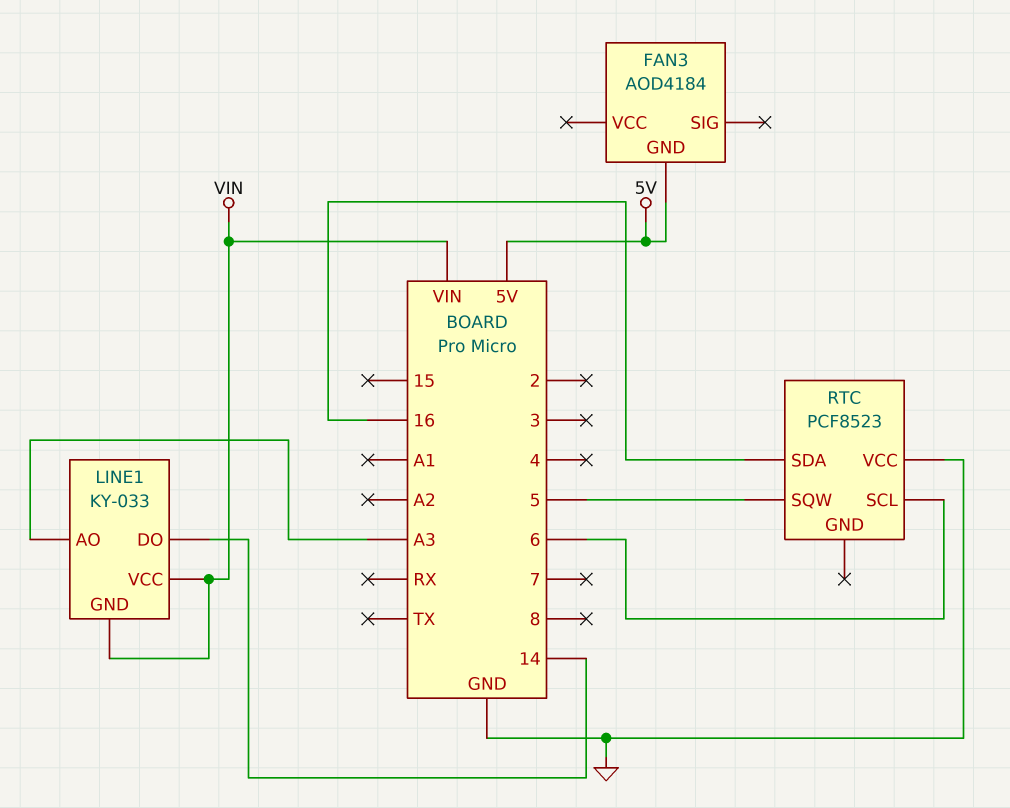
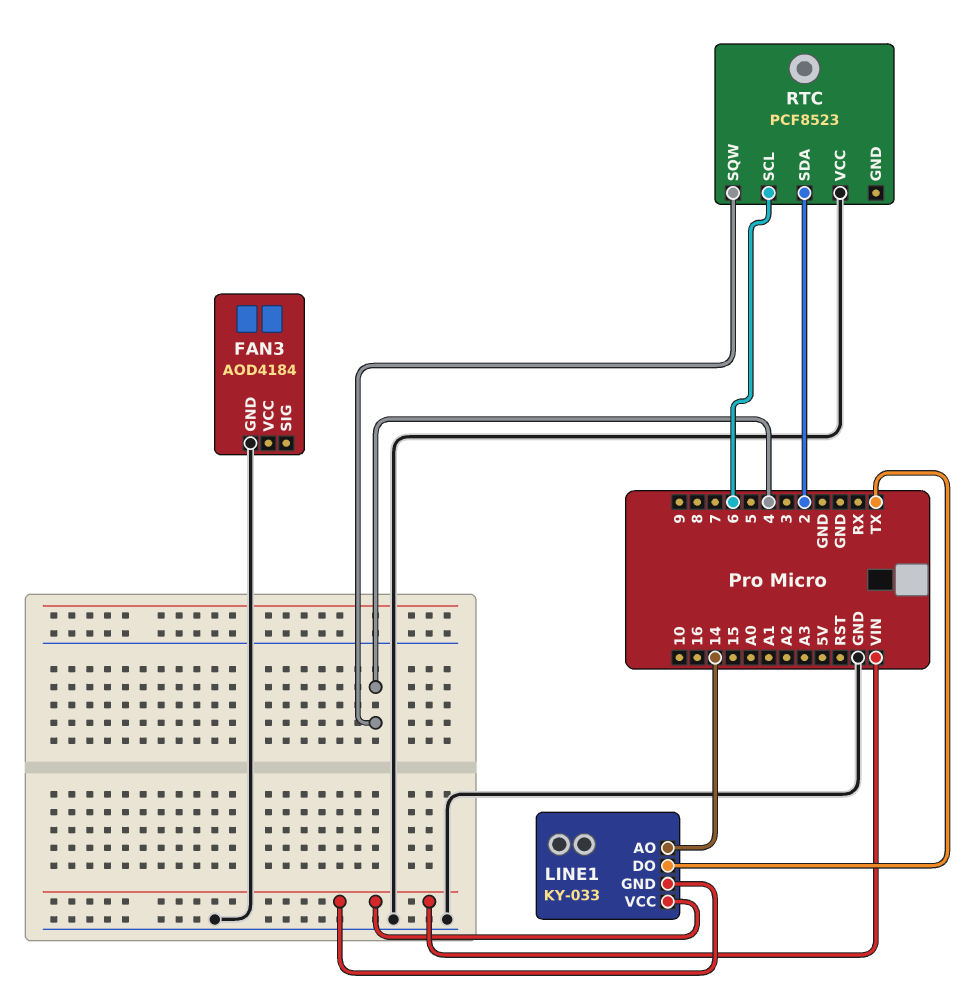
FAN3 pin GND: 5V -> GND
LINE1 pin AO: A3 -> 14
LINE1 pin DO: 14 -> TX
RTC pin SDA: 16 -> 2
RTC pin SQW: 5 -> 4

